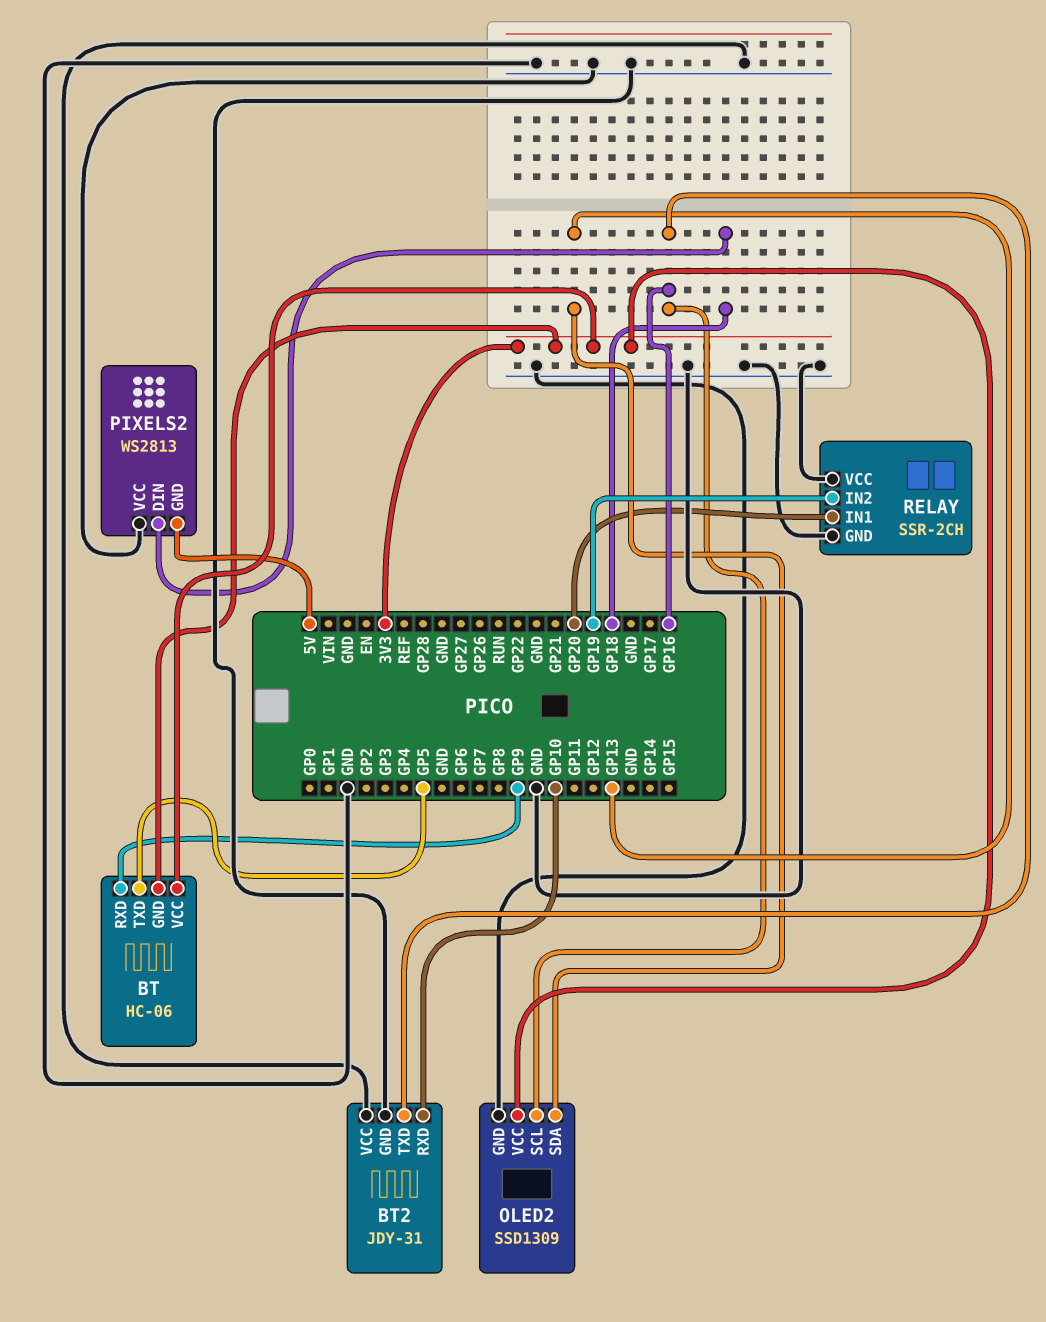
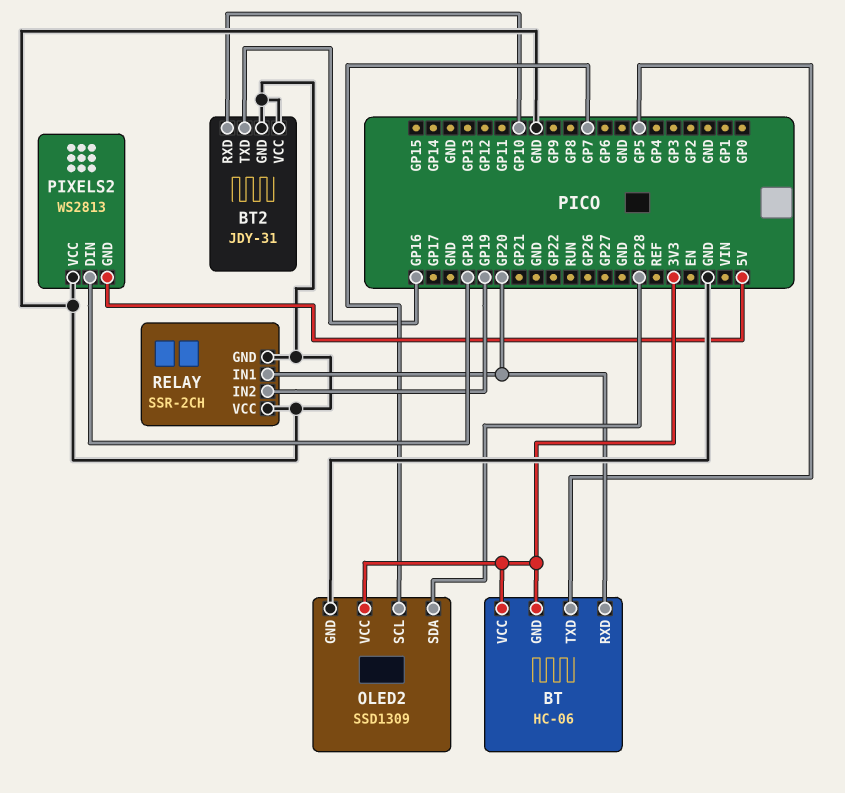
BT pin RXD: GP9 -> GP20
OLED2 pin SCL: GP16 -> GP7
OLED2 pin SDA: GP13 -> GP28

